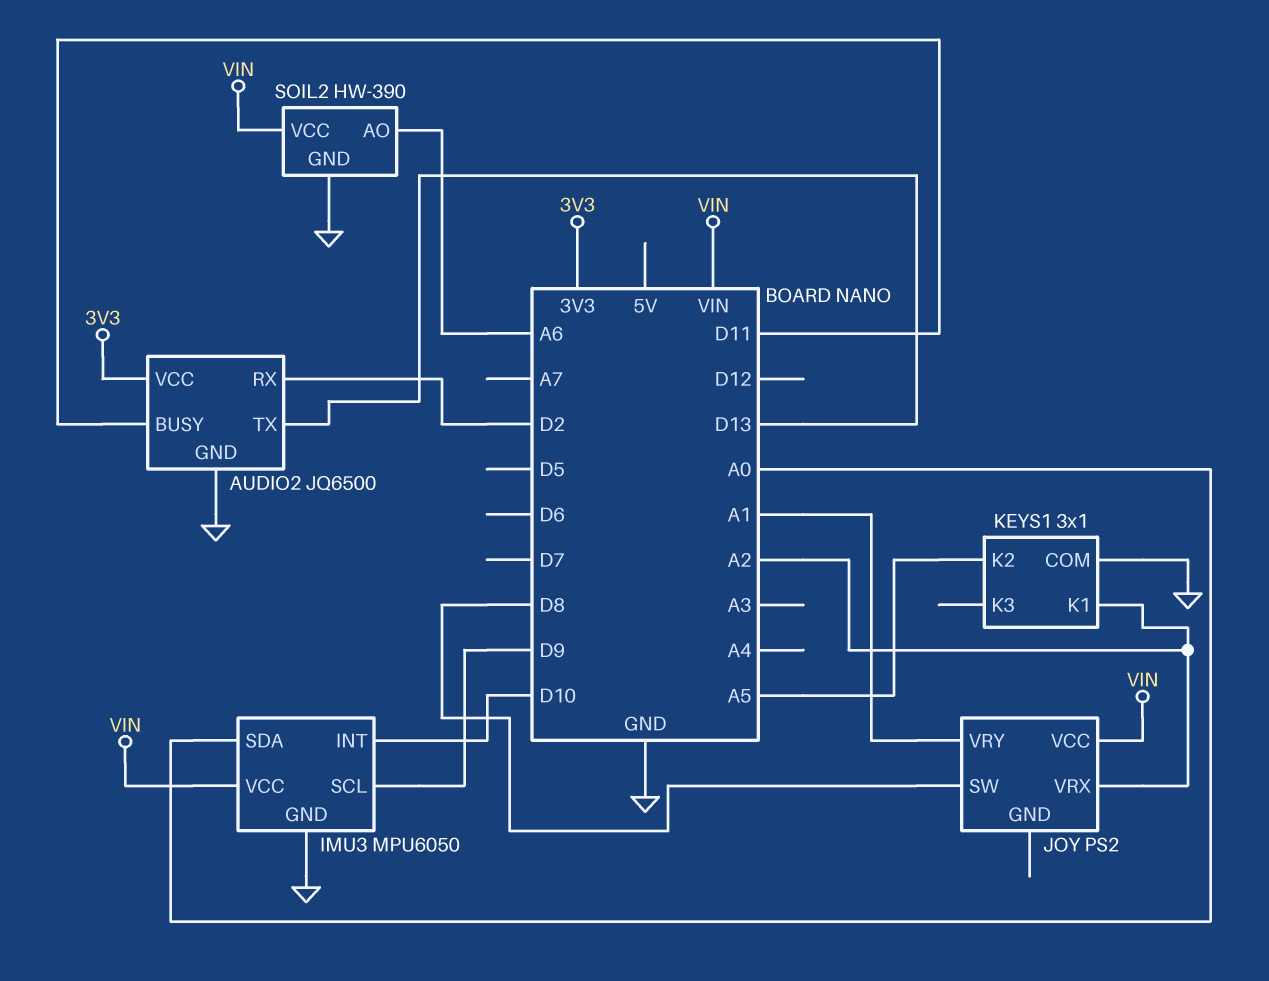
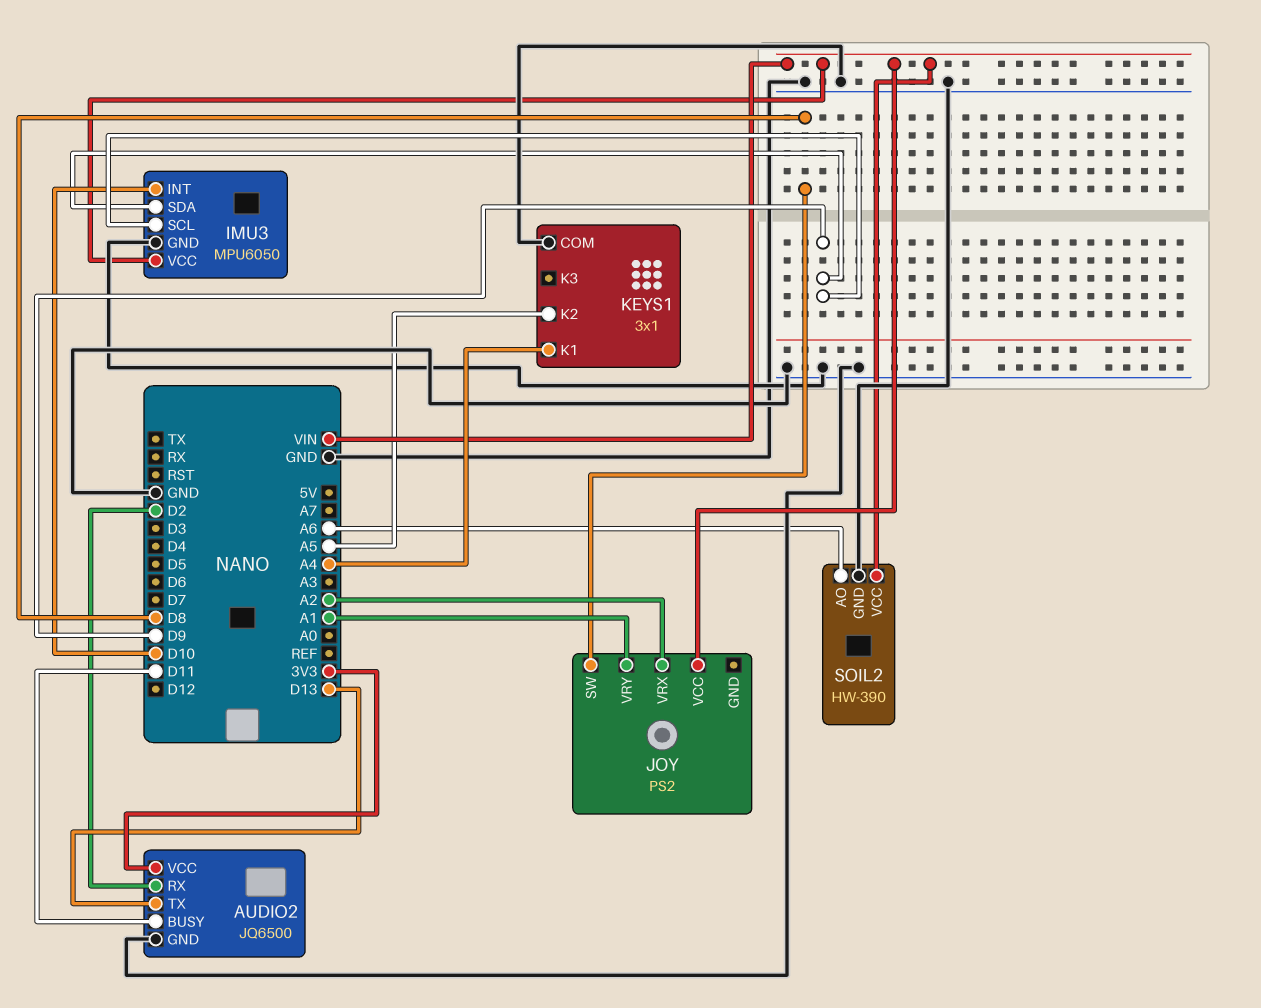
IMU3 pin SDA: A0 -> D9
KEYS1 pin K1: A2 -> A4

